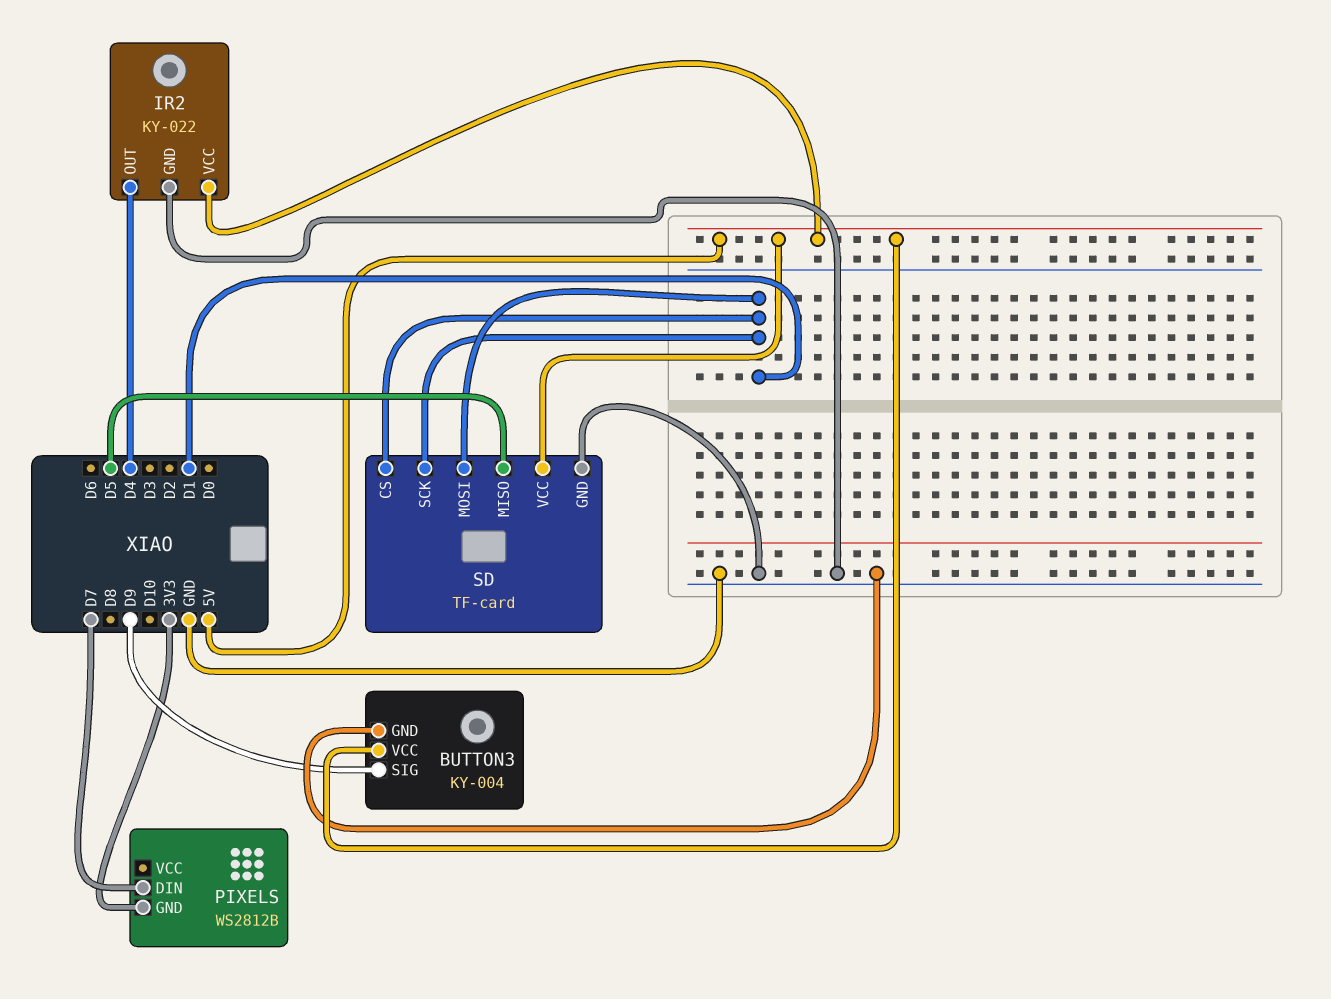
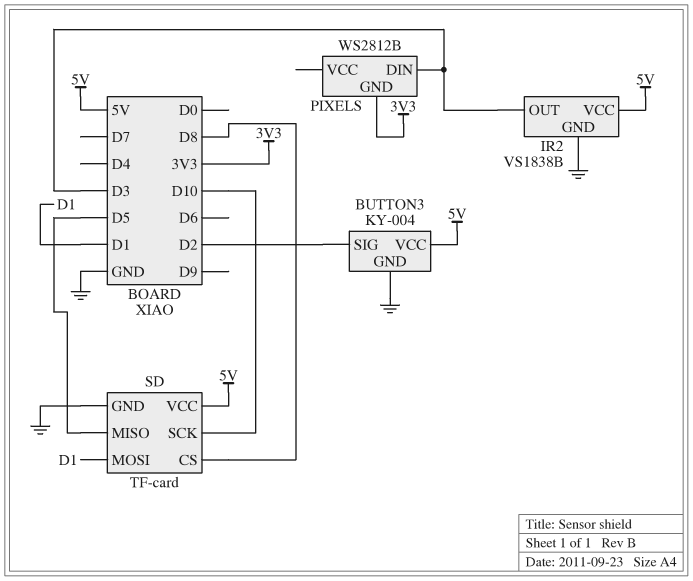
BUTTON3 pin SIG: D9 -> D2
IR2: KY-022 -> VS1838B
IR2 pin OUT: D4 -> D3
PIXELS pin DIN: D7 -> D3
SD pin CS: D1 -> D8
SD pin SCK: D1 -> D10

